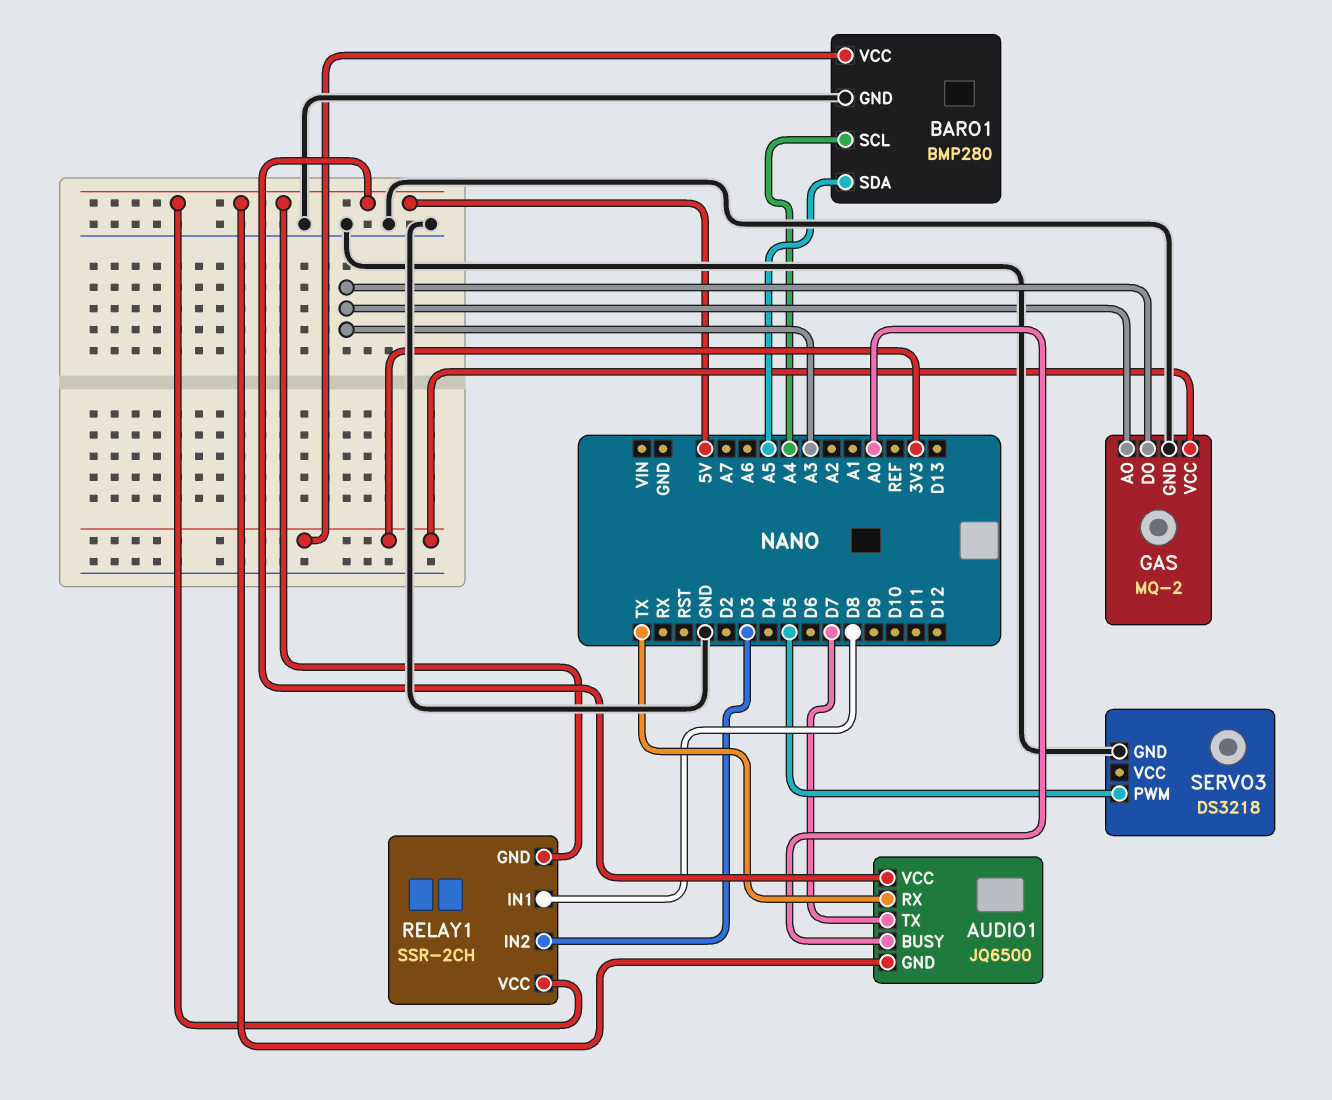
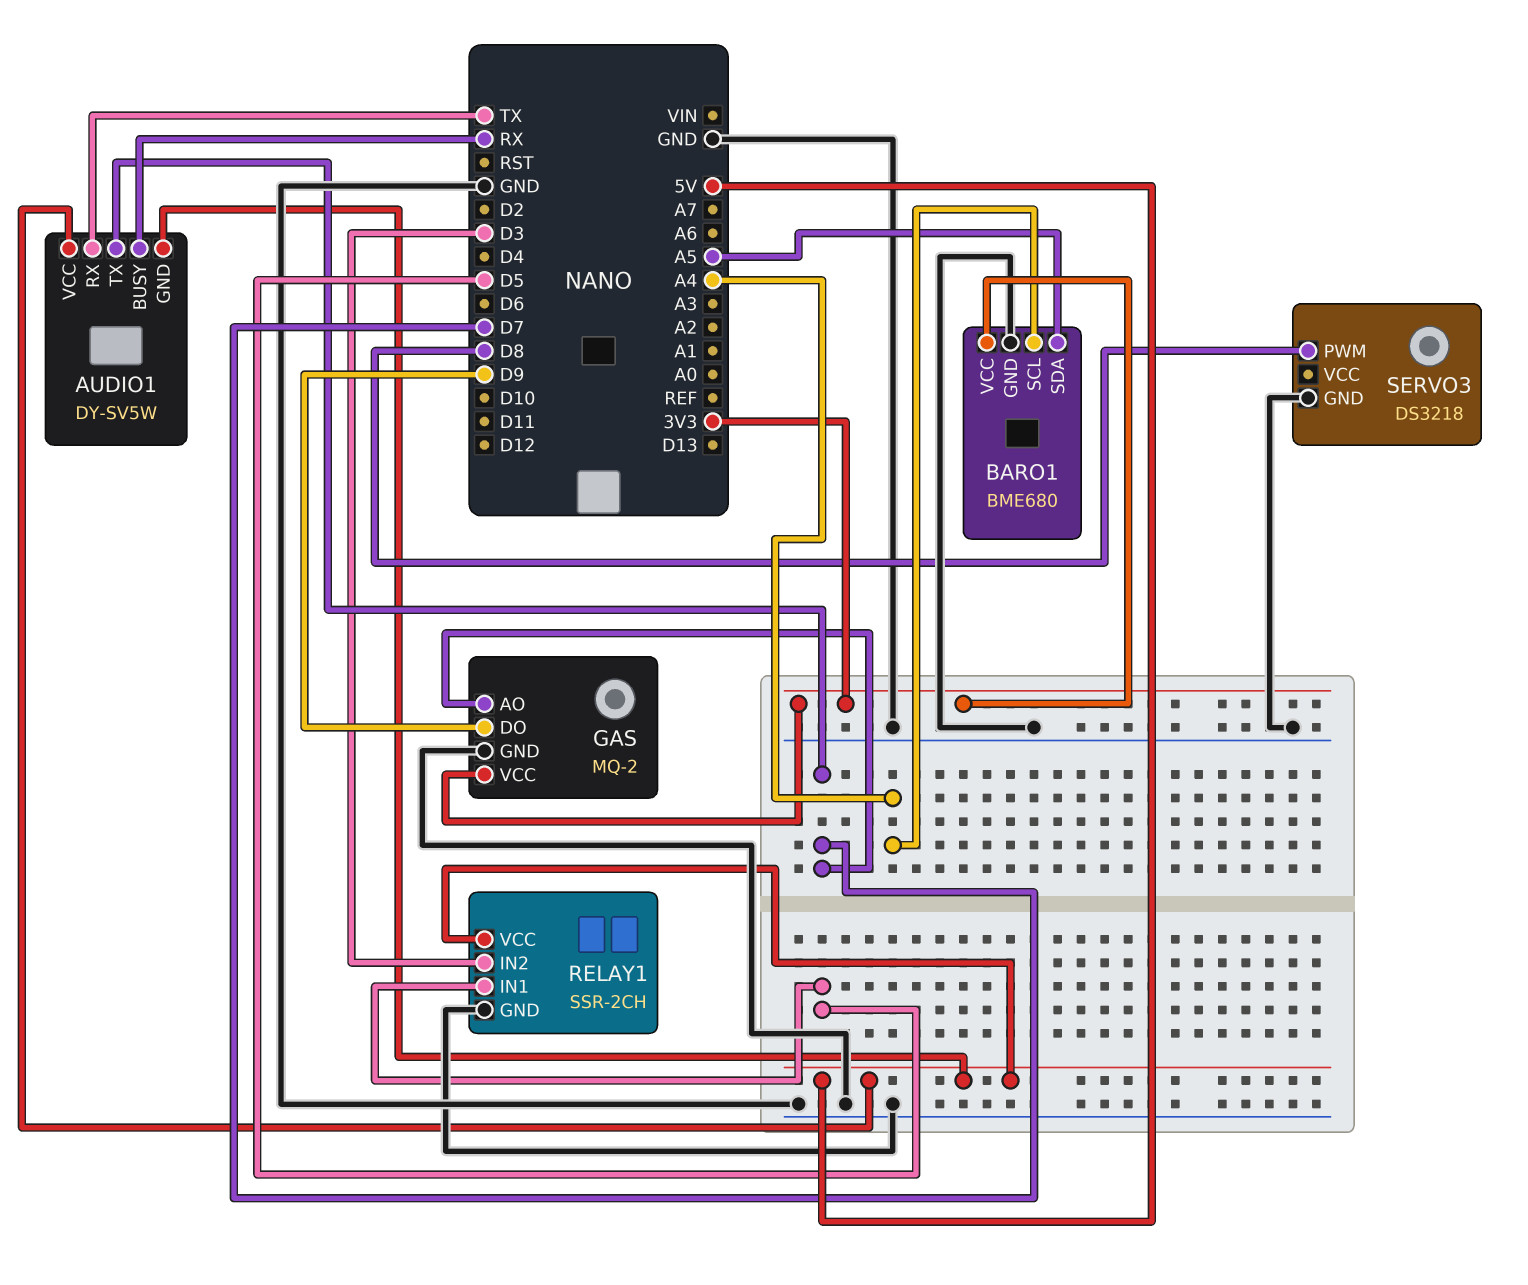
AUDIO1: JQ6500 -> DY-SV5W
AUDIO1 pin BUSY: A0 -> RX
BARO1: BMP280 -> BME680
GAS pin AO: A3 -> D7
GAS pin DO: A3 -> D9
RELAY1 pin GND: 5V -> GND
RELAY1 pin IN1: D8 -> D5
SERVO3 pin PWM: D5 -> D8

